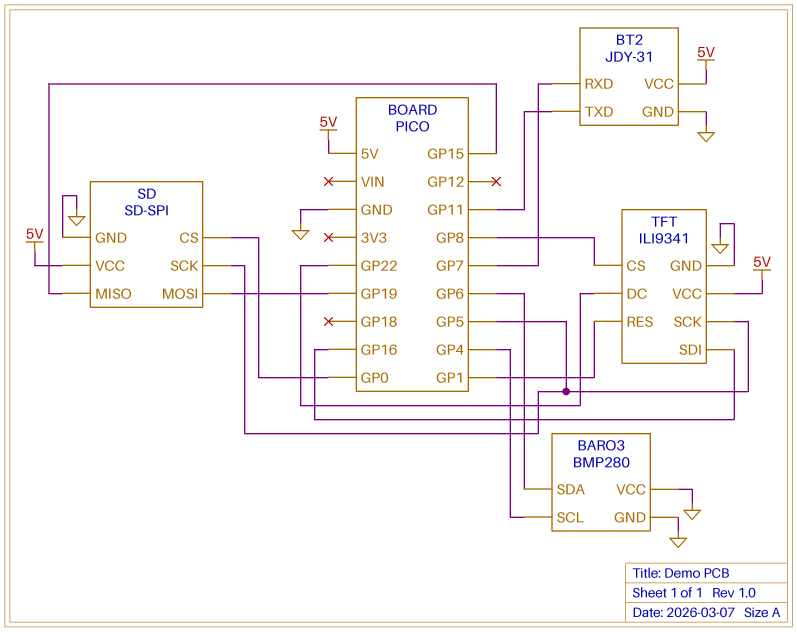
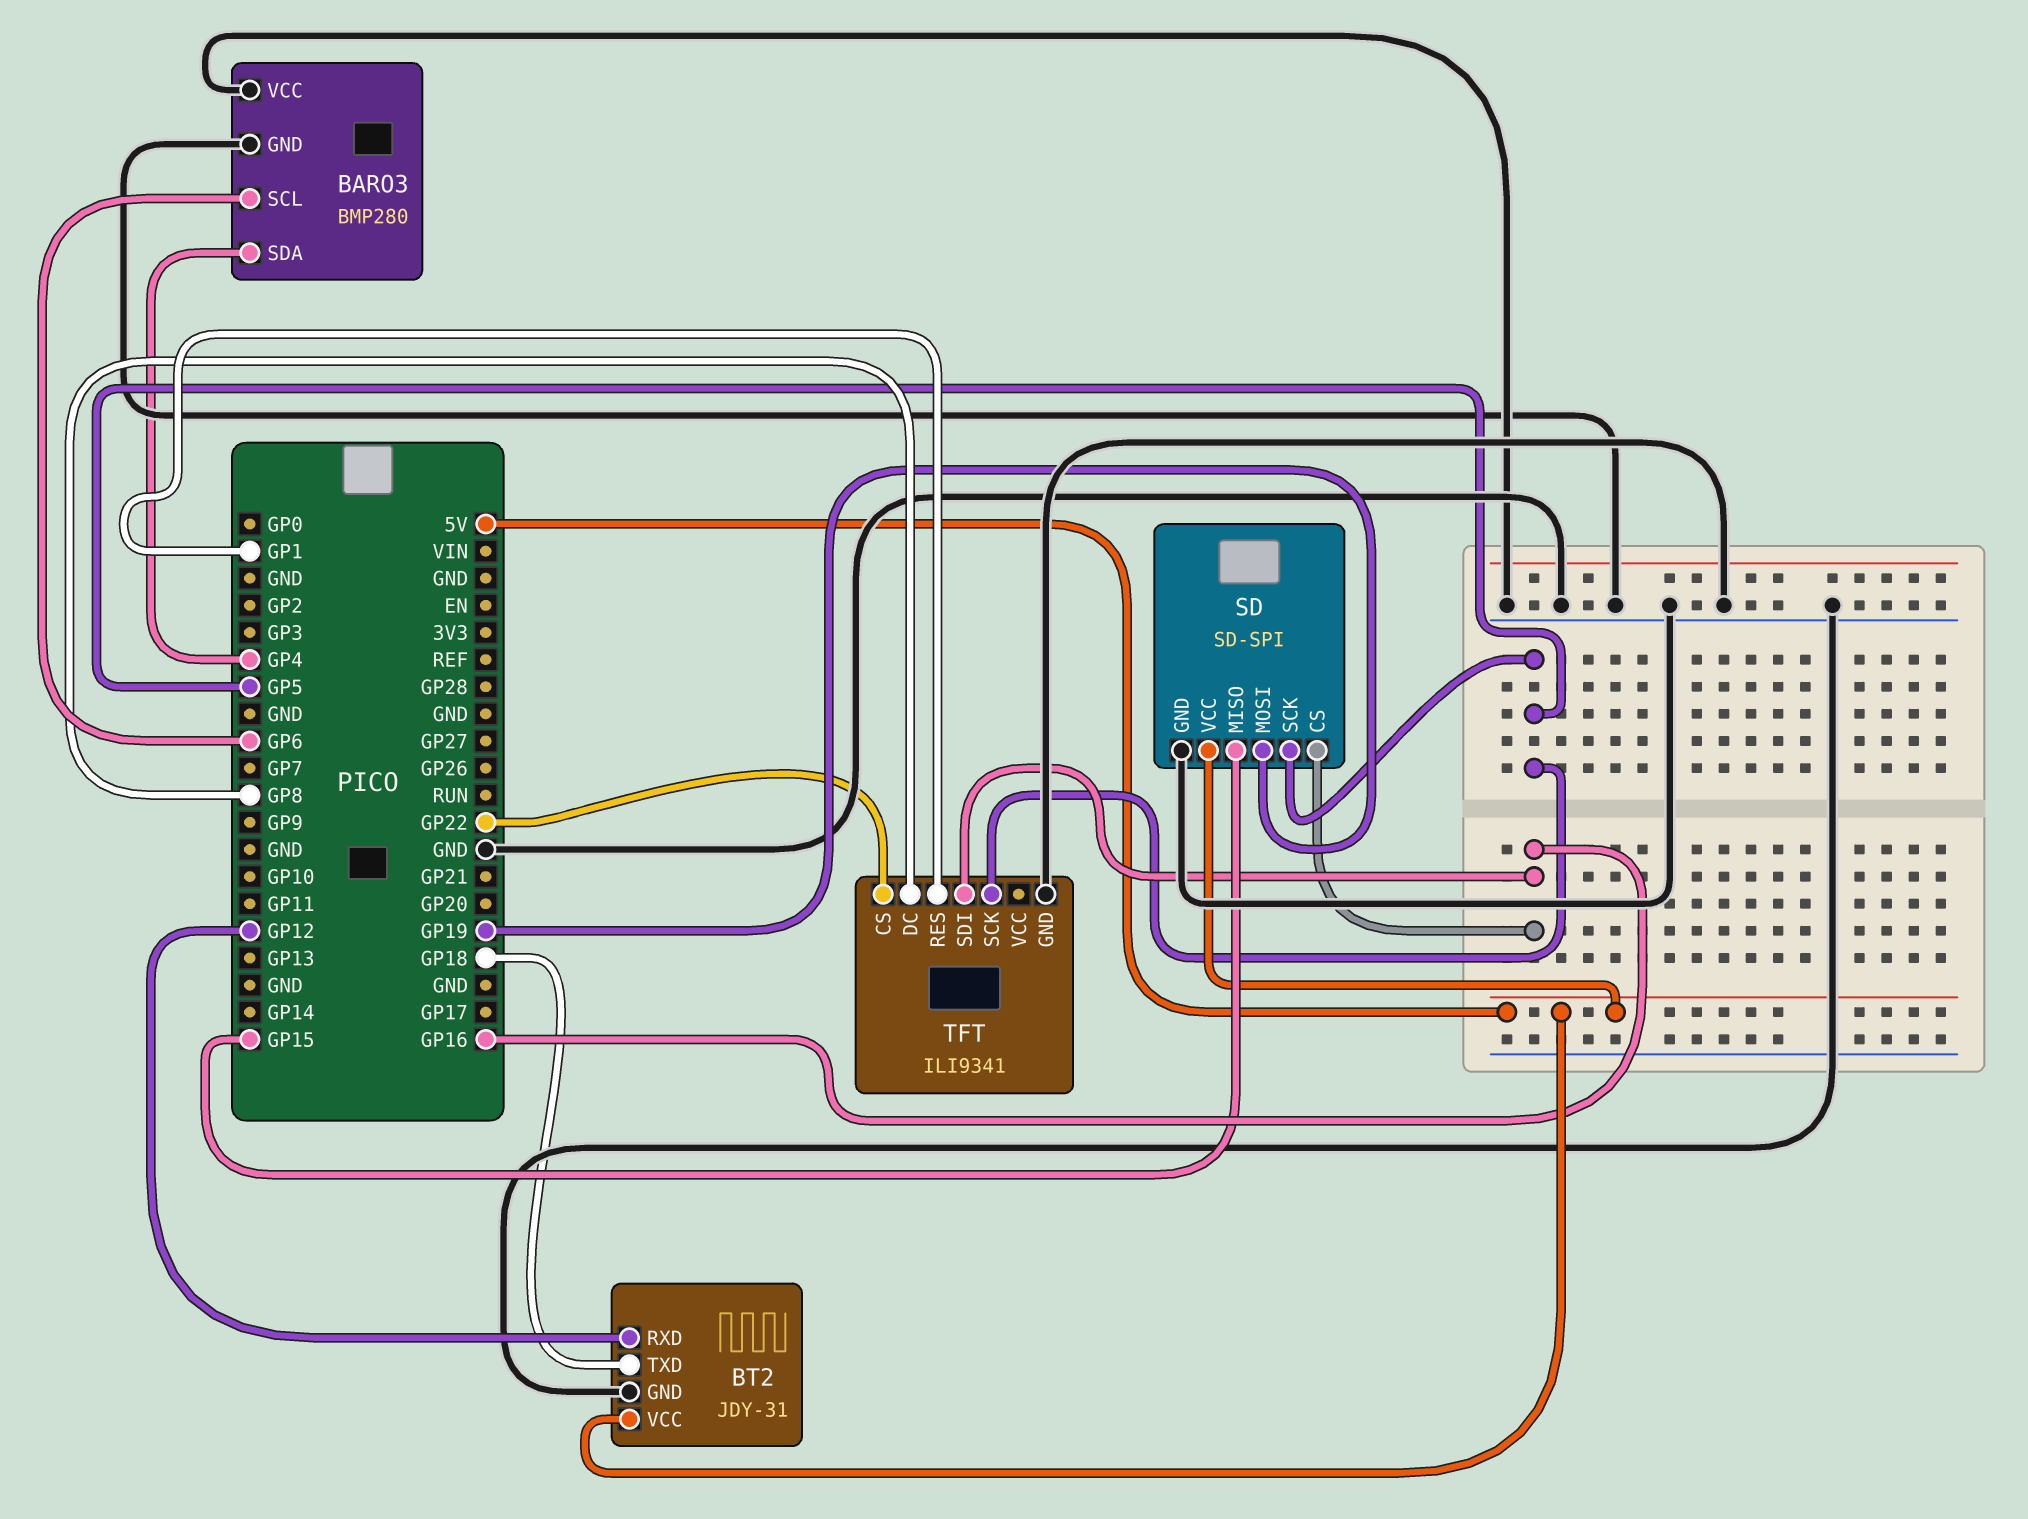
BARO3 pin SCL: GP4 -> GP6
BARO3 pin SDA: GP6 -> GP4
BT2 pin RXD: GP7 -> GP12
BT2 pin TXD: GP11 -> GP18
SD pin CS: GP0 -> GP16
TFT pin CS: GP8 -> GP22
TFT pin DC: GP22 -> GP8
TFT pin VCC: 5V -> none

